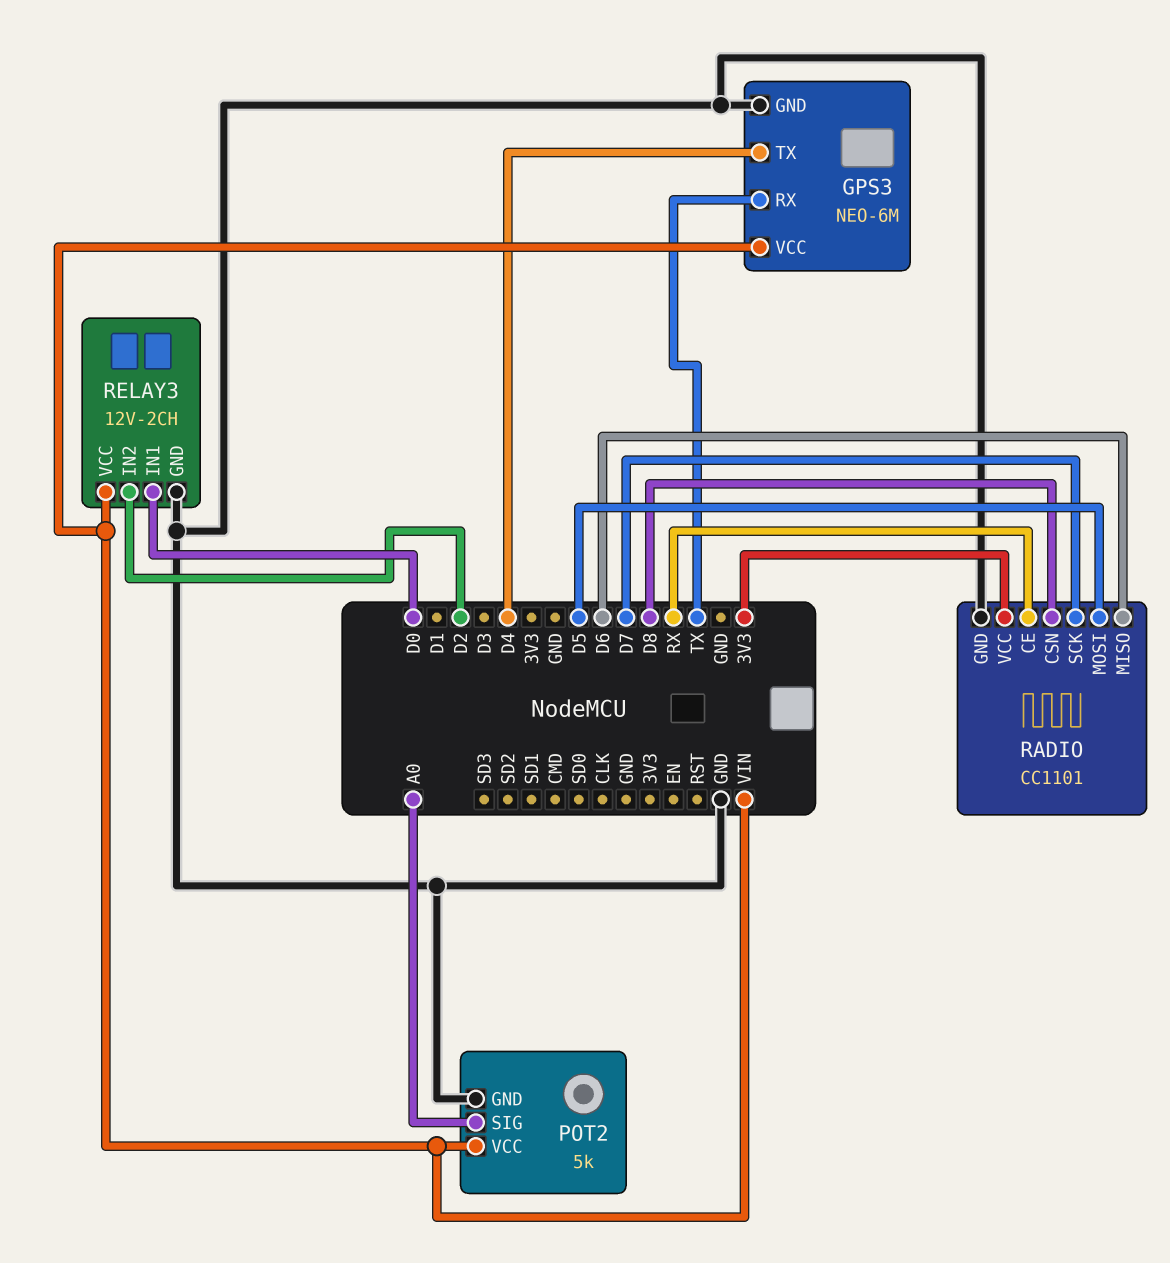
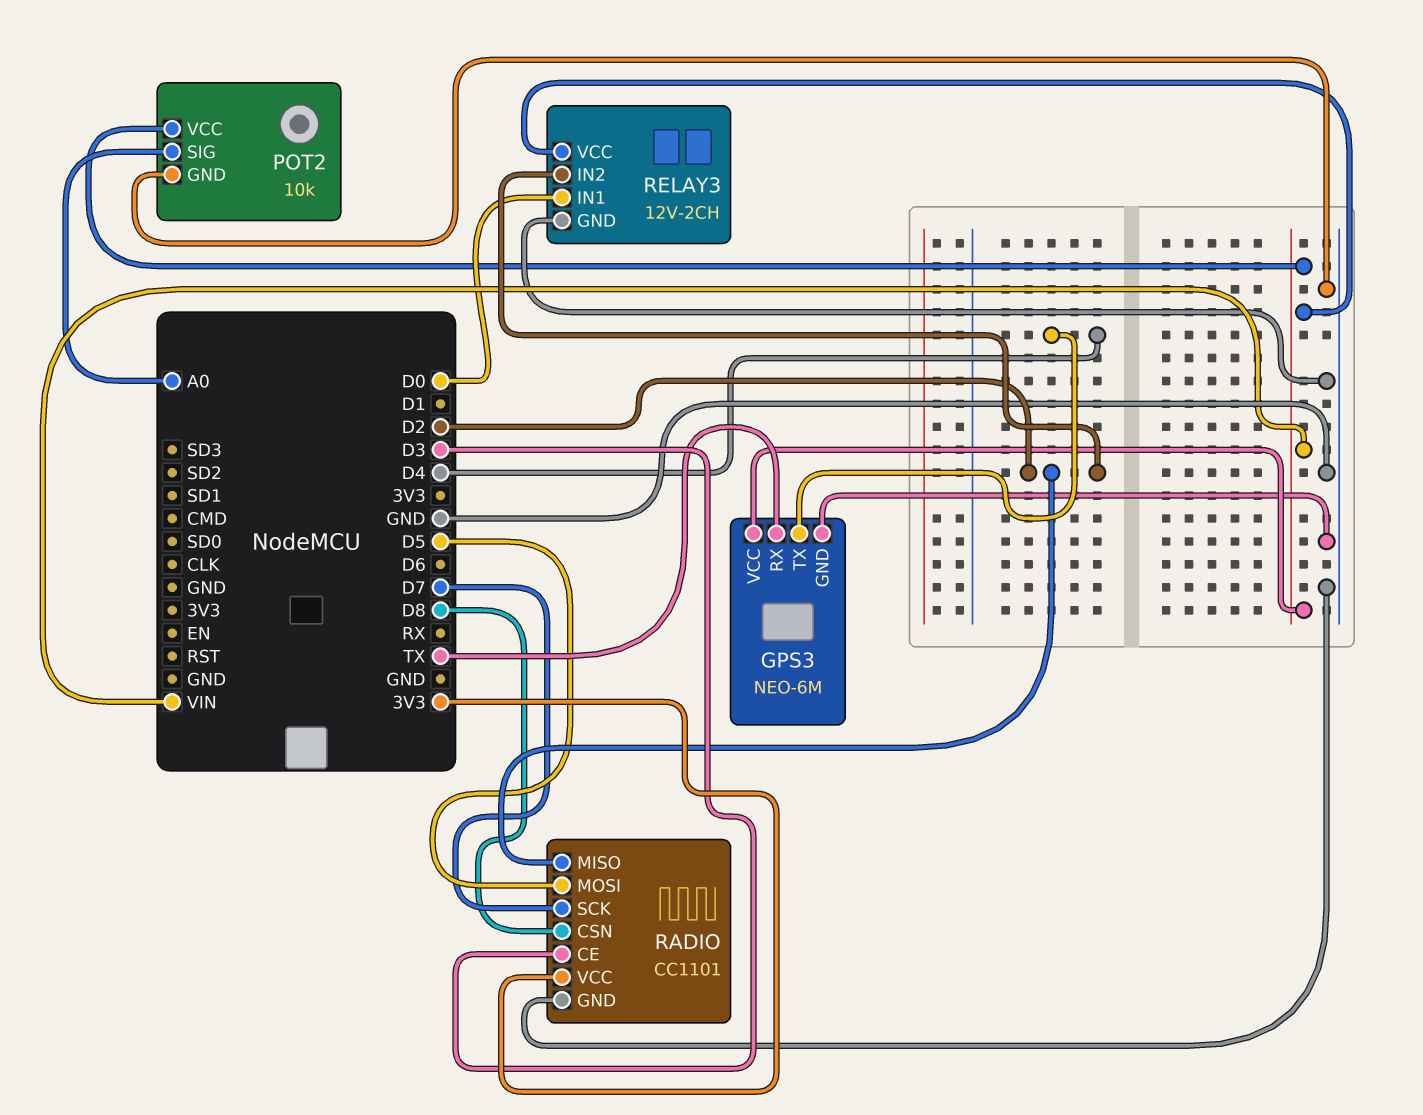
POT2: 5k -> 10k
RADIO pin CE: RX -> D3
RADIO pin MISO: D6 -> D2

